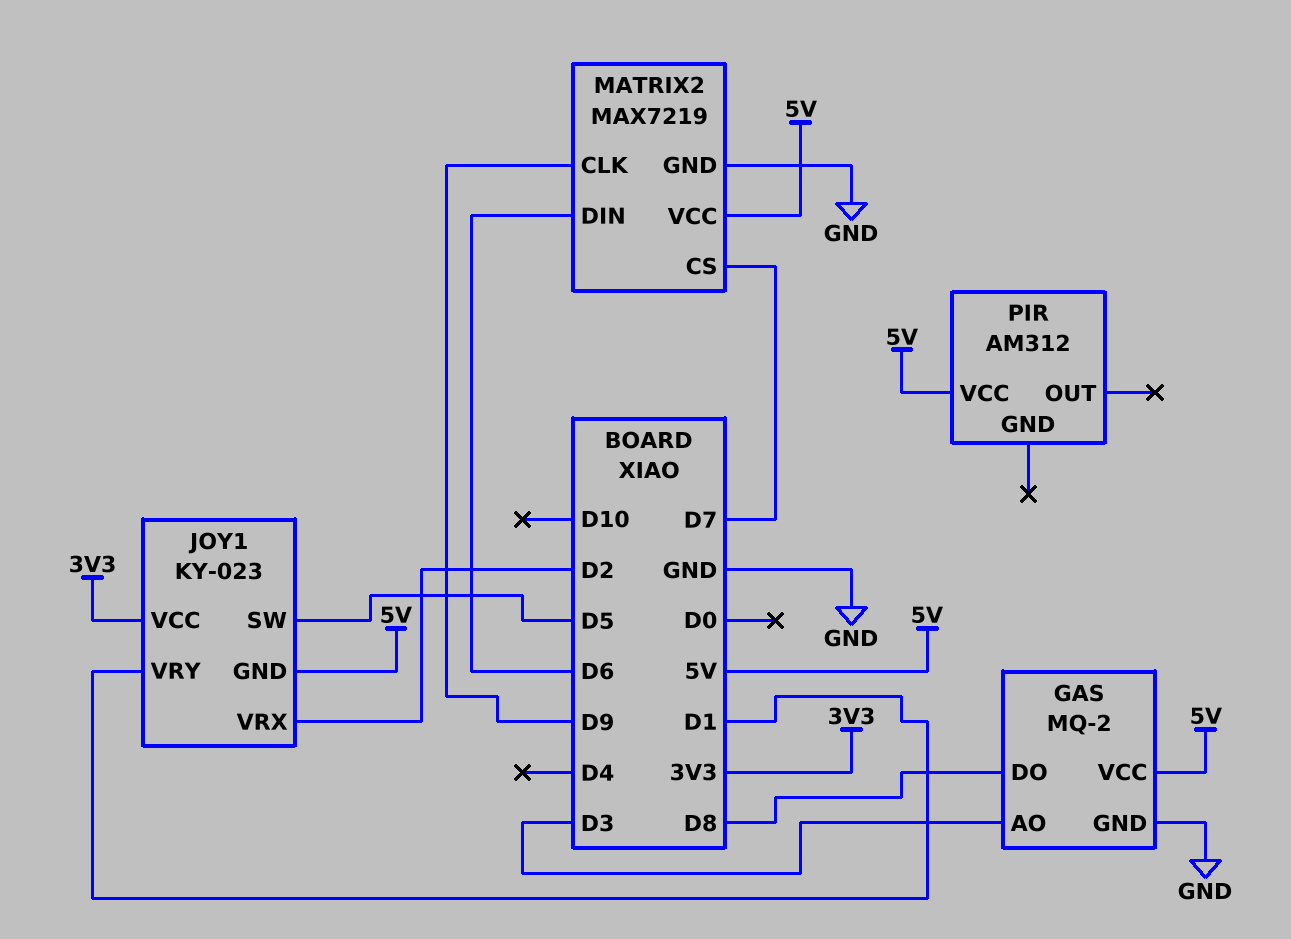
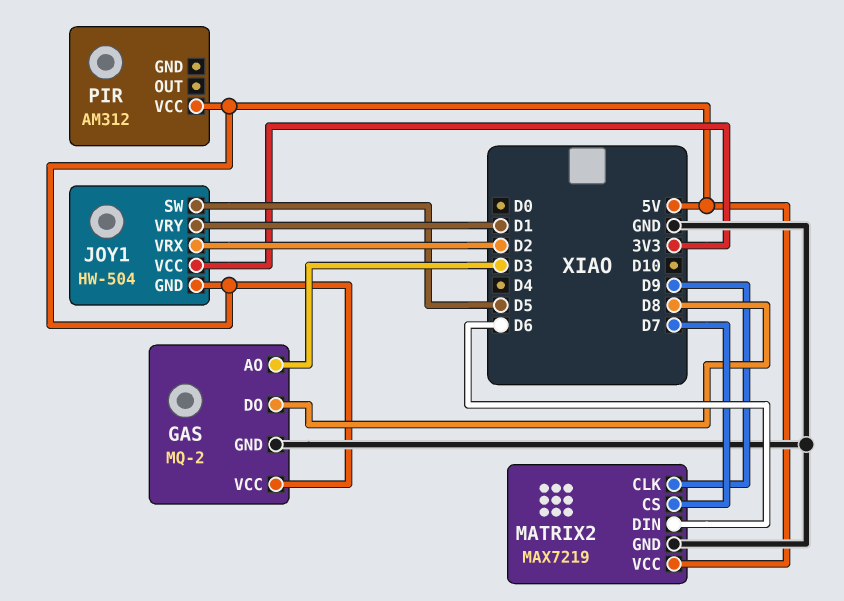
JOY1: KY-023 -> HW-504

